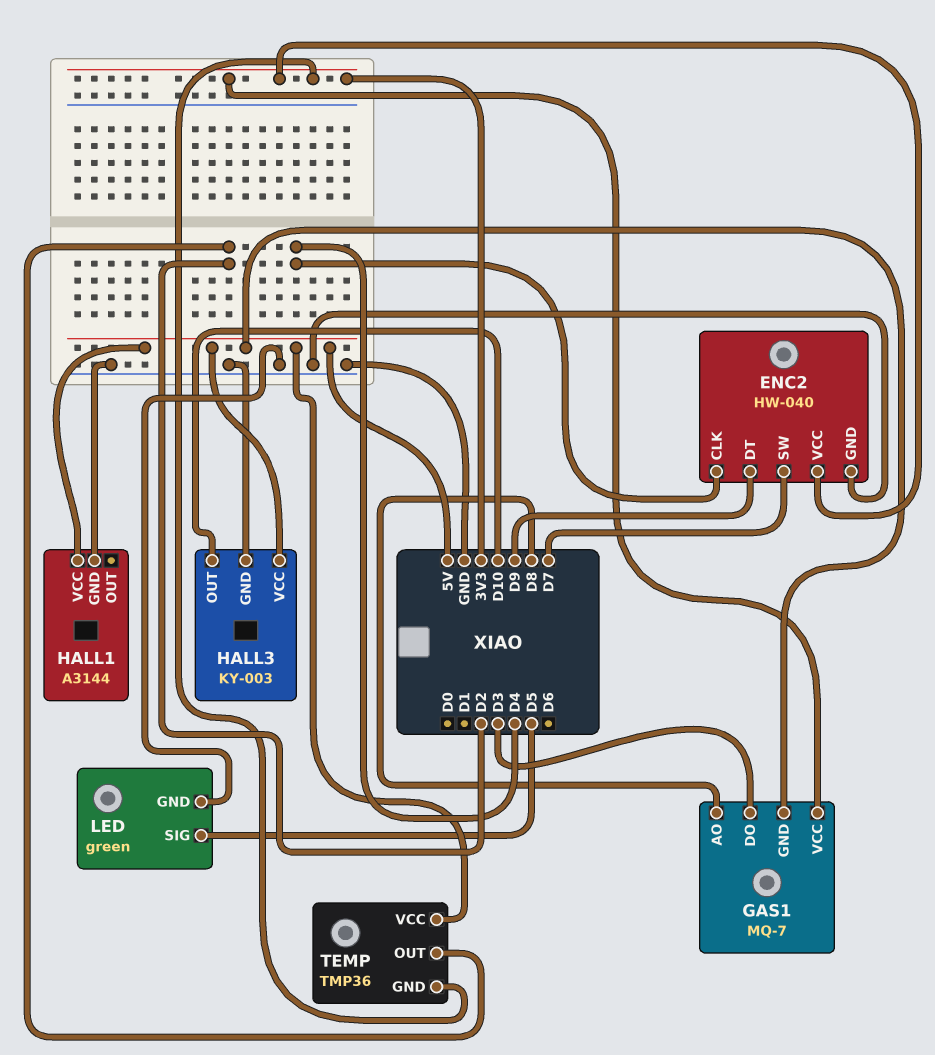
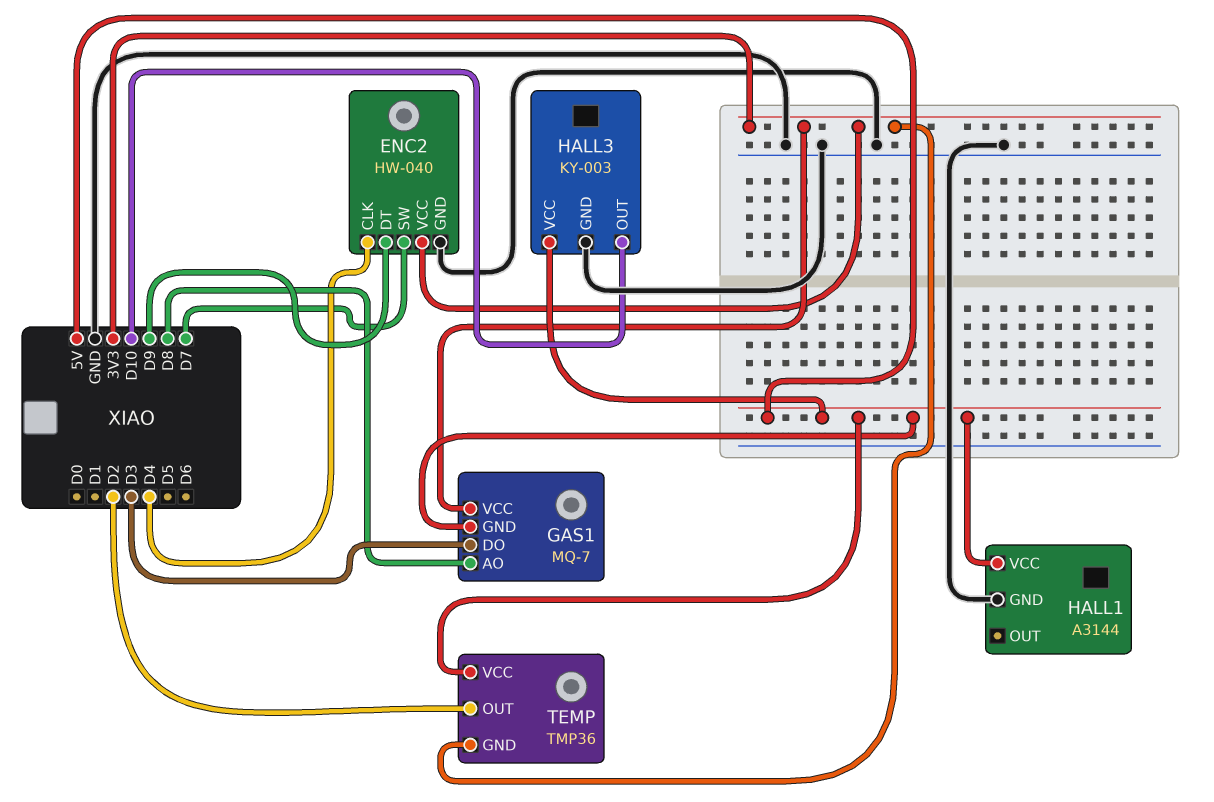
LED: green -> none
LED pin GND: GND -> none
LED pin SIG: D5 -> none

